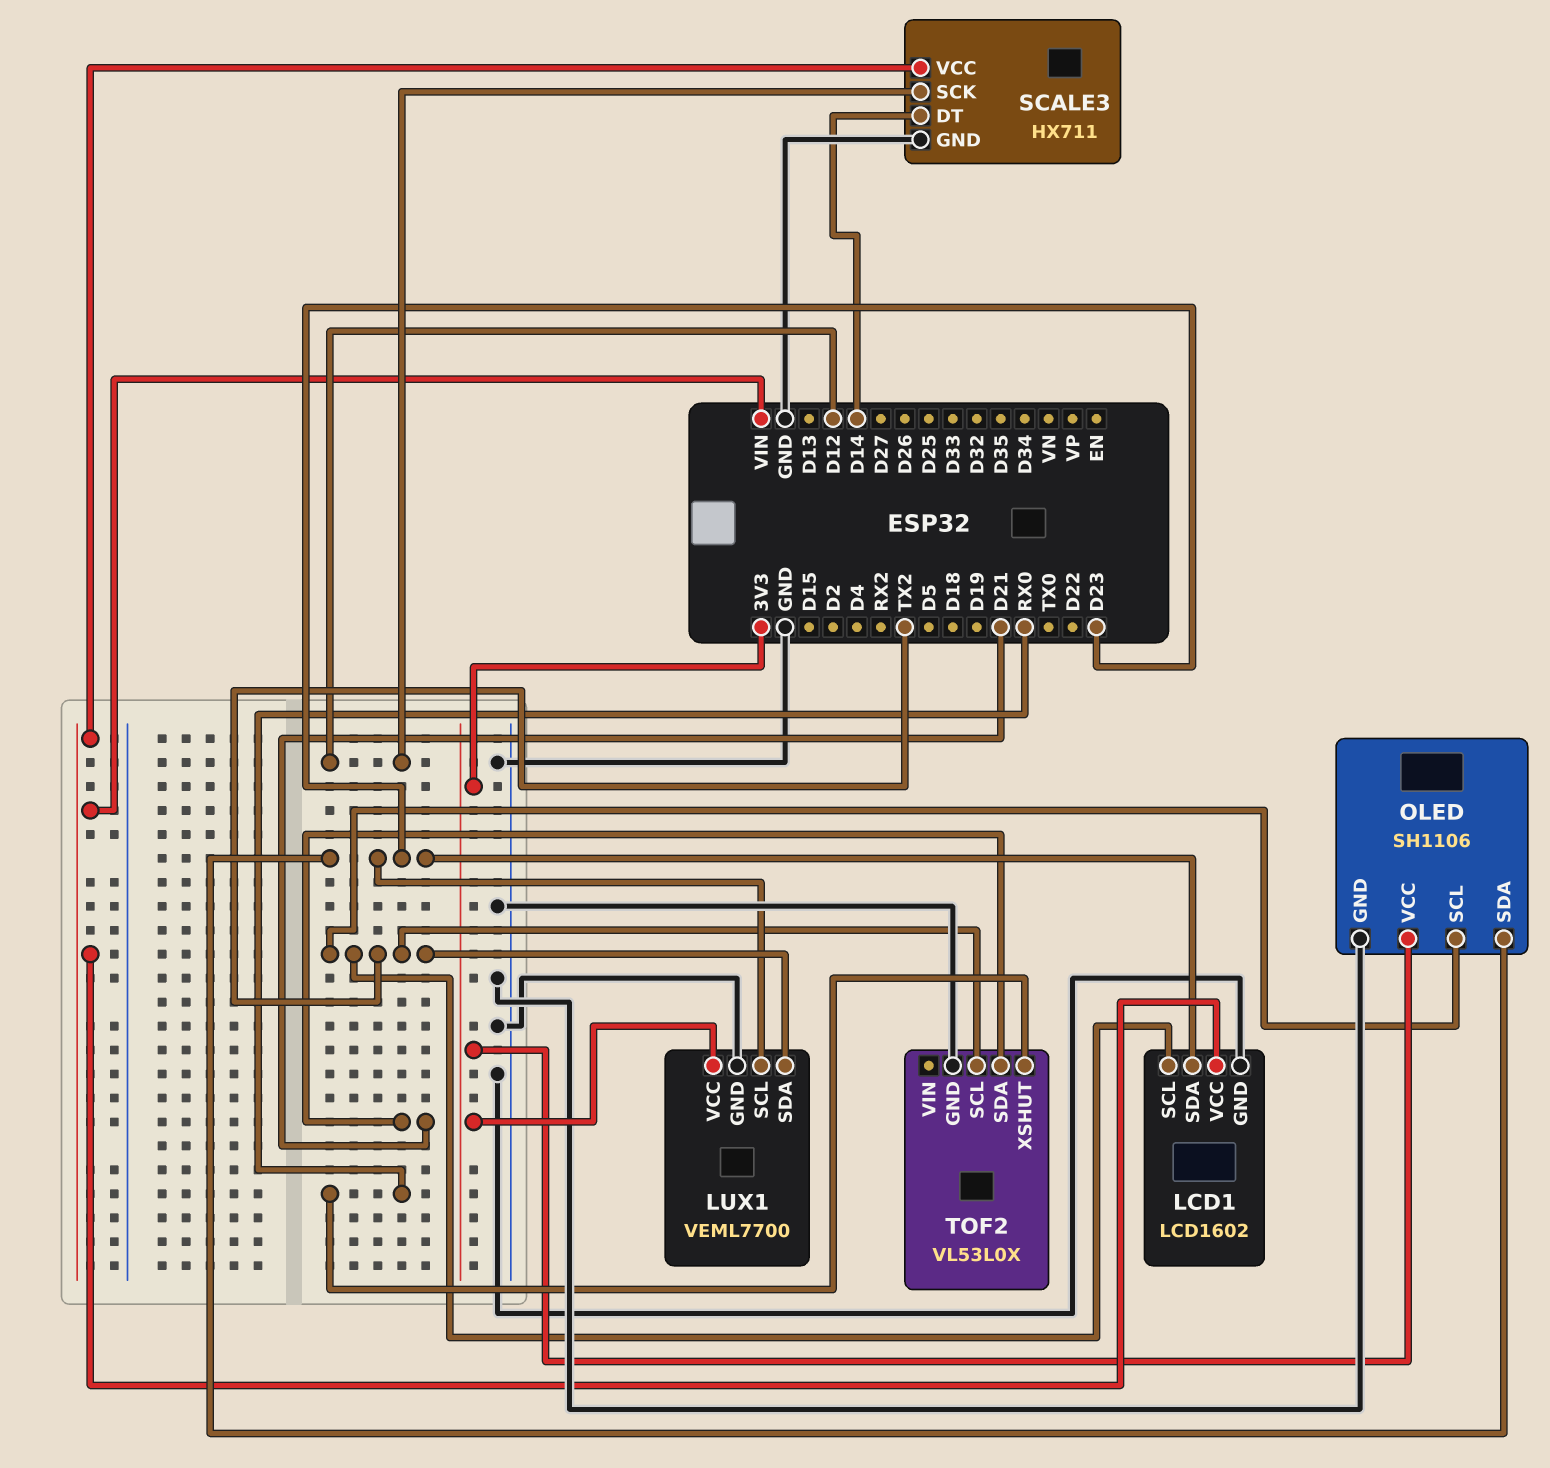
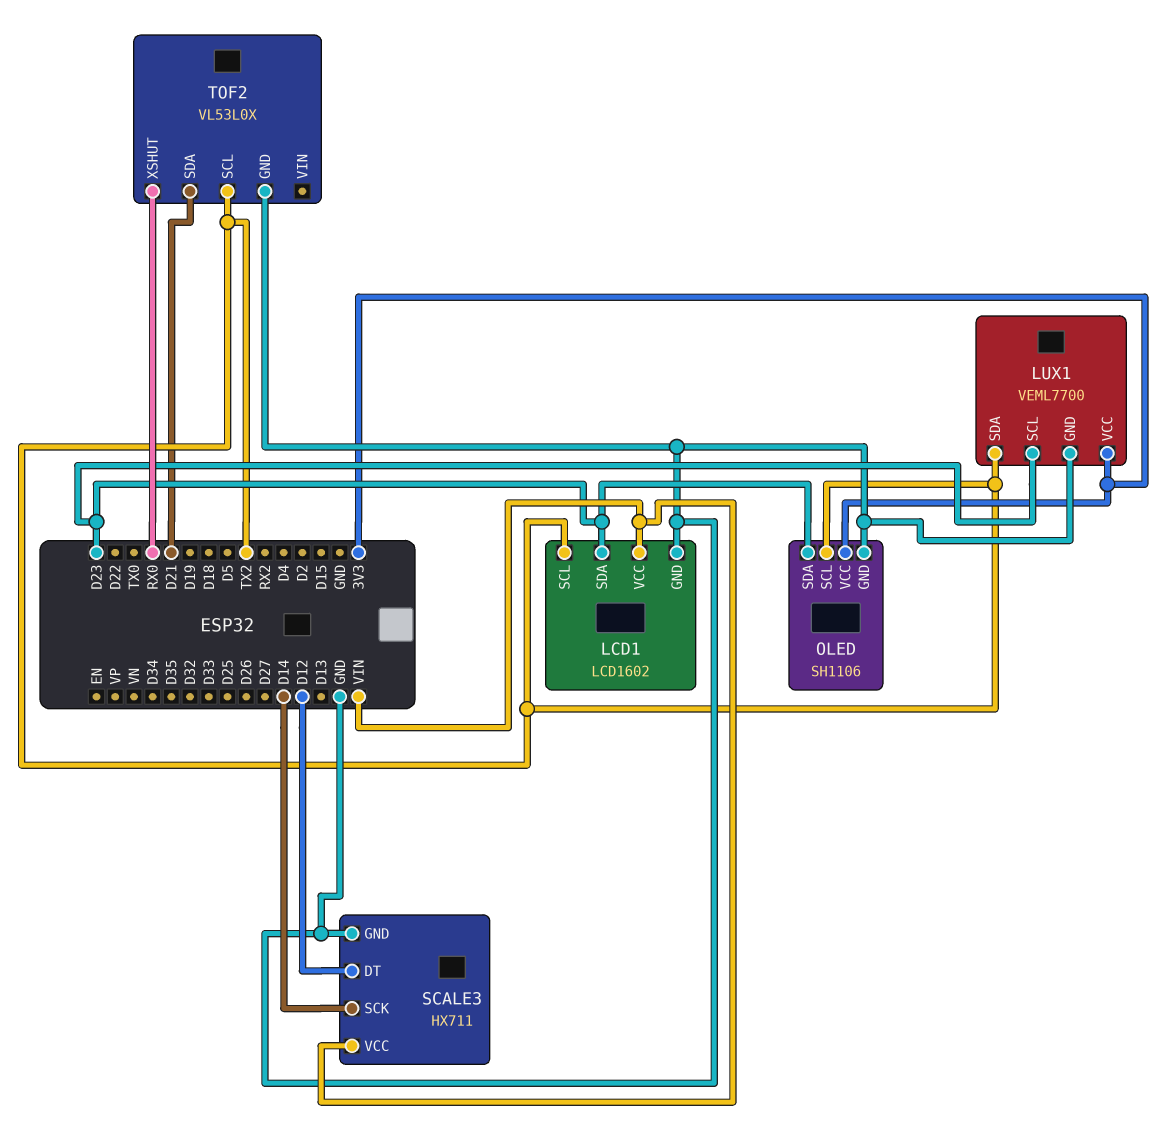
SCALE3 pin DT: D14 -> D12
SCALE3 pin SCK: D12 -> D14

